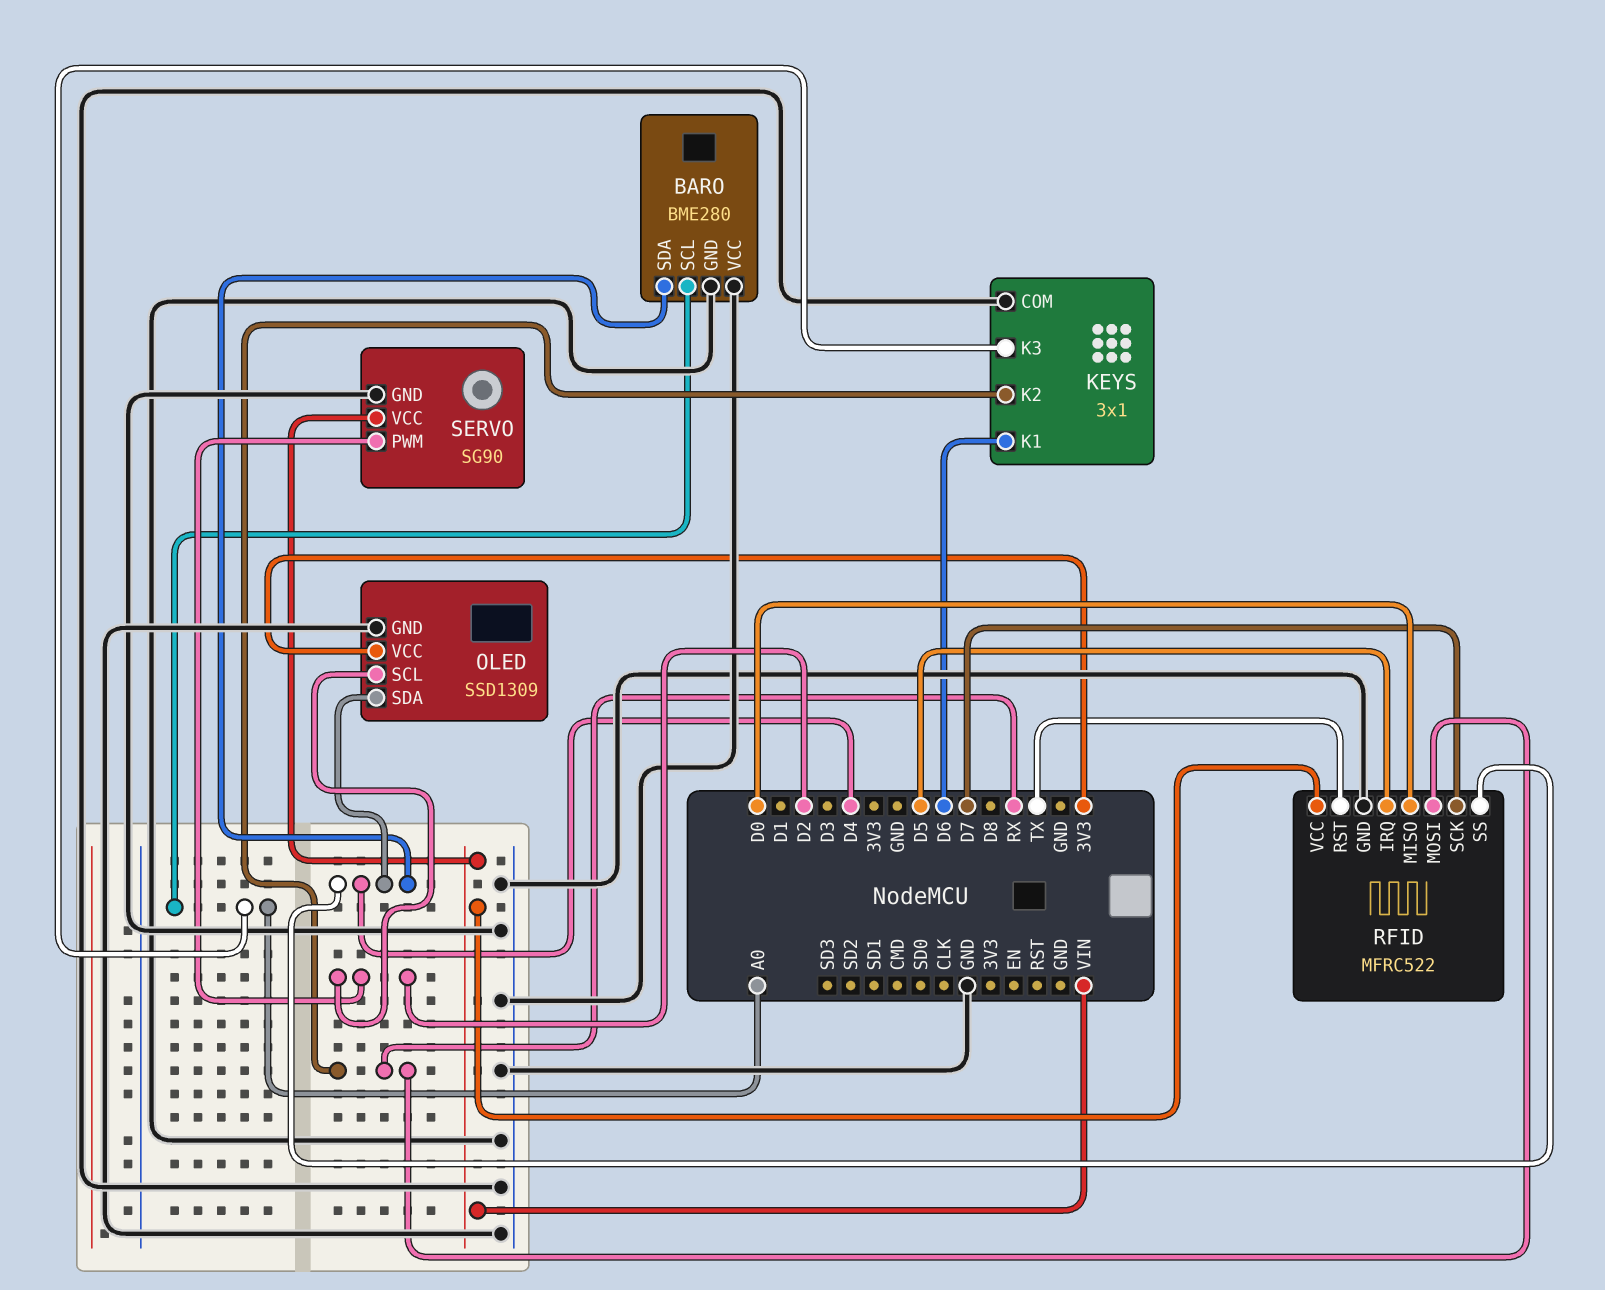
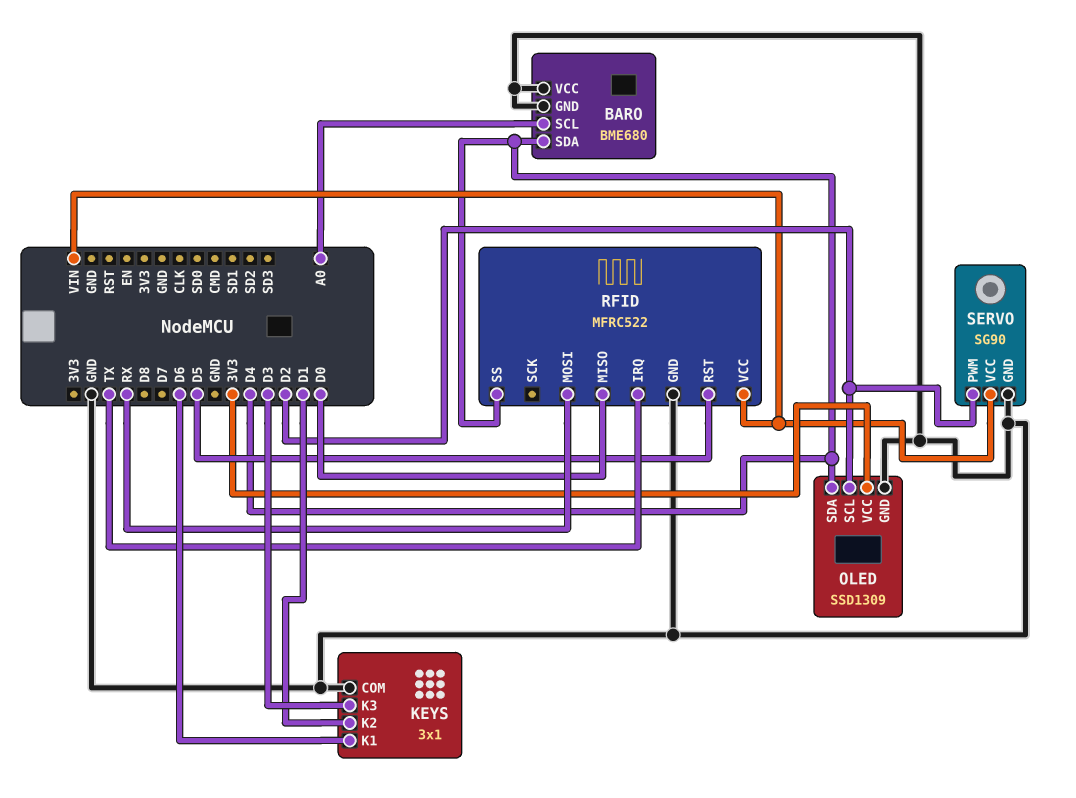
BARO: BME280 -> BME680
KEYS pin K2: RX -> D1
KEYS pin K3: A0 -> D3
RFID pin IRQ: D5 -> TX
RFID pin RST: TX -> D5
RFID pin SCK: D7 -> none

